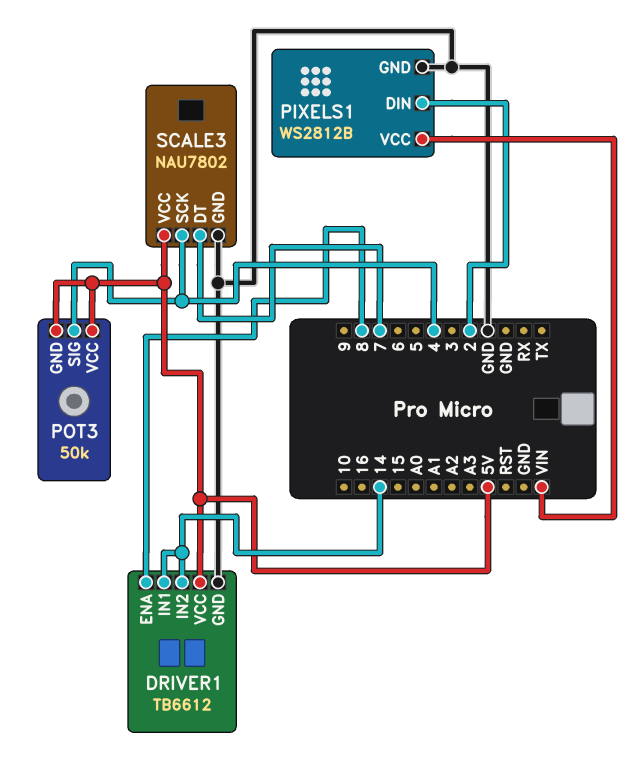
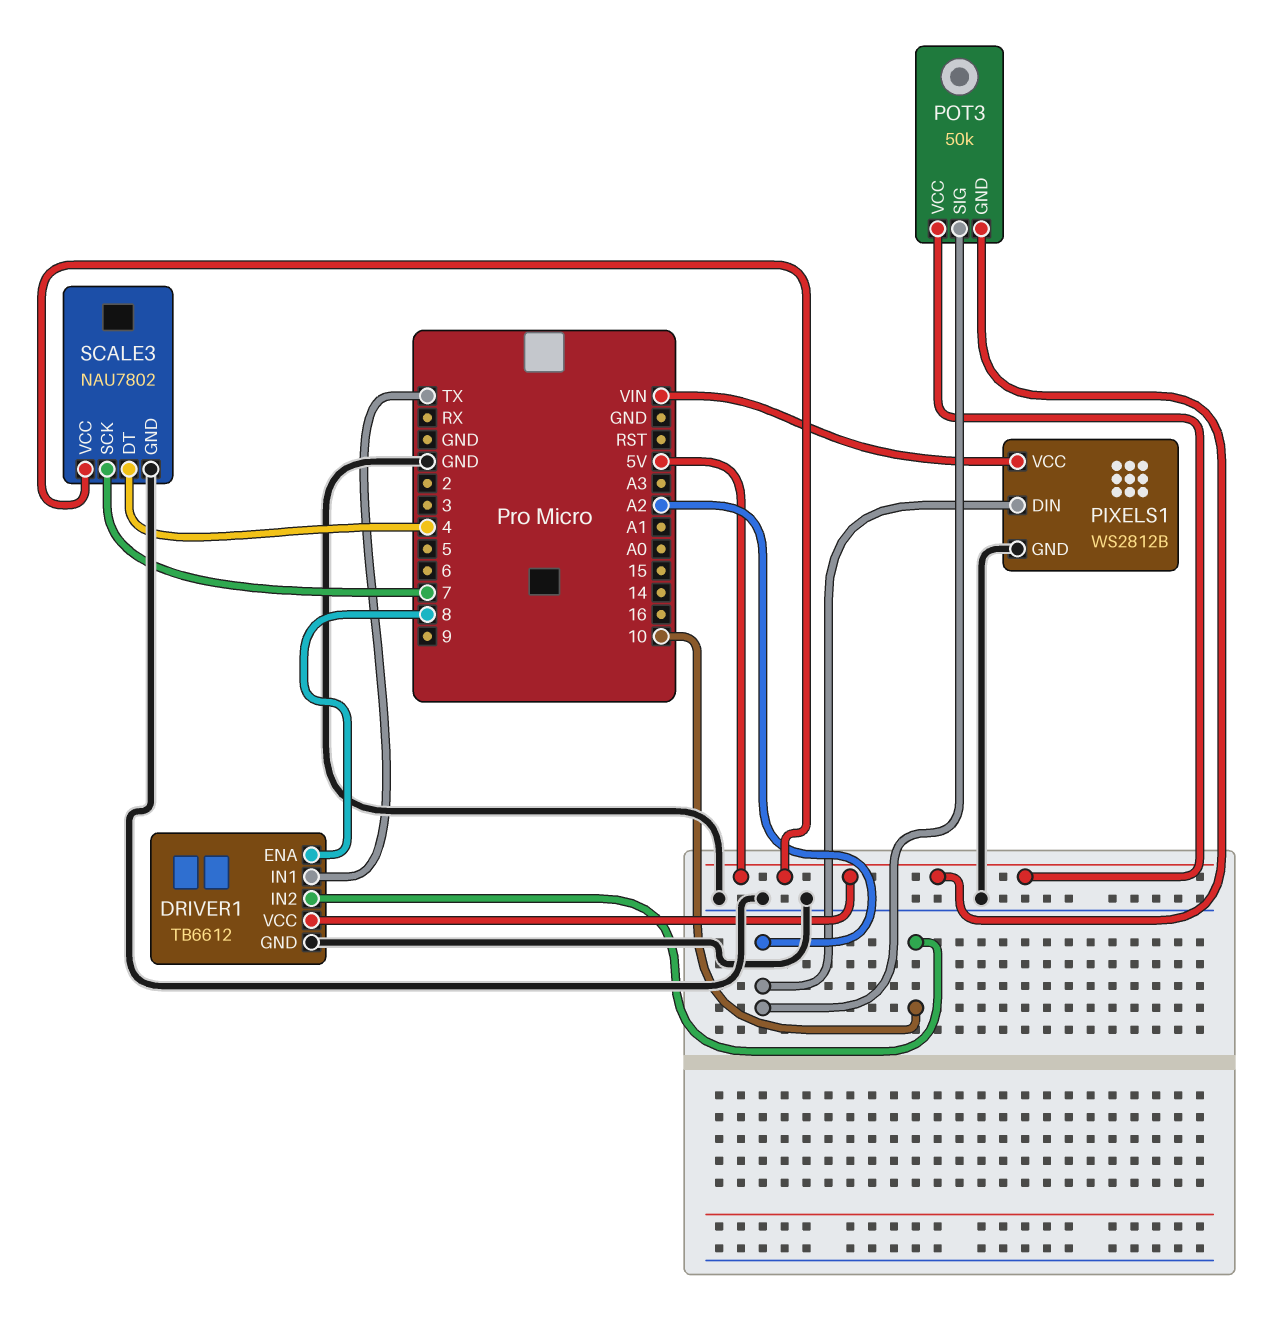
DRIVER1 pin IN1: 14 -> TX
DRIVER1 pin IN2: 14 -> 10
PIXELS1 pin DIN: 2 -> A2
POT3 pin SIG: 4 -> A2
SCALE3 pin DT: 7 -> 4
SCALE3 pin SCK: 4 -> 7

